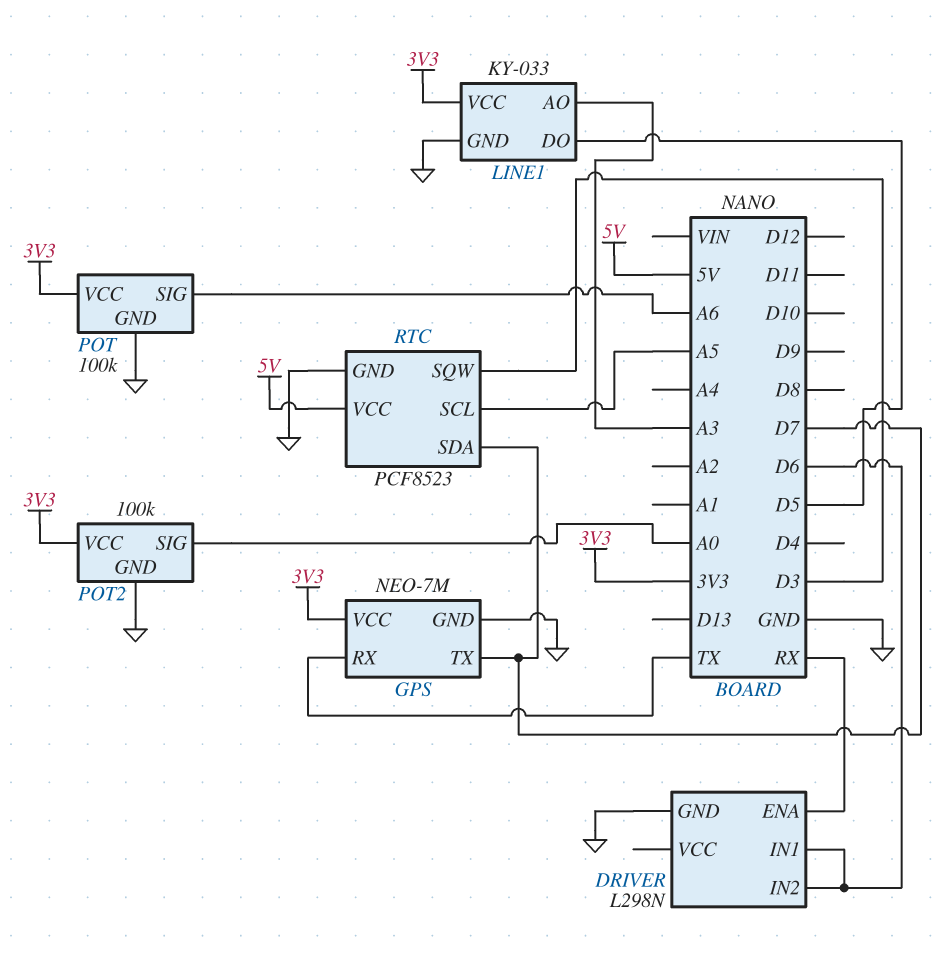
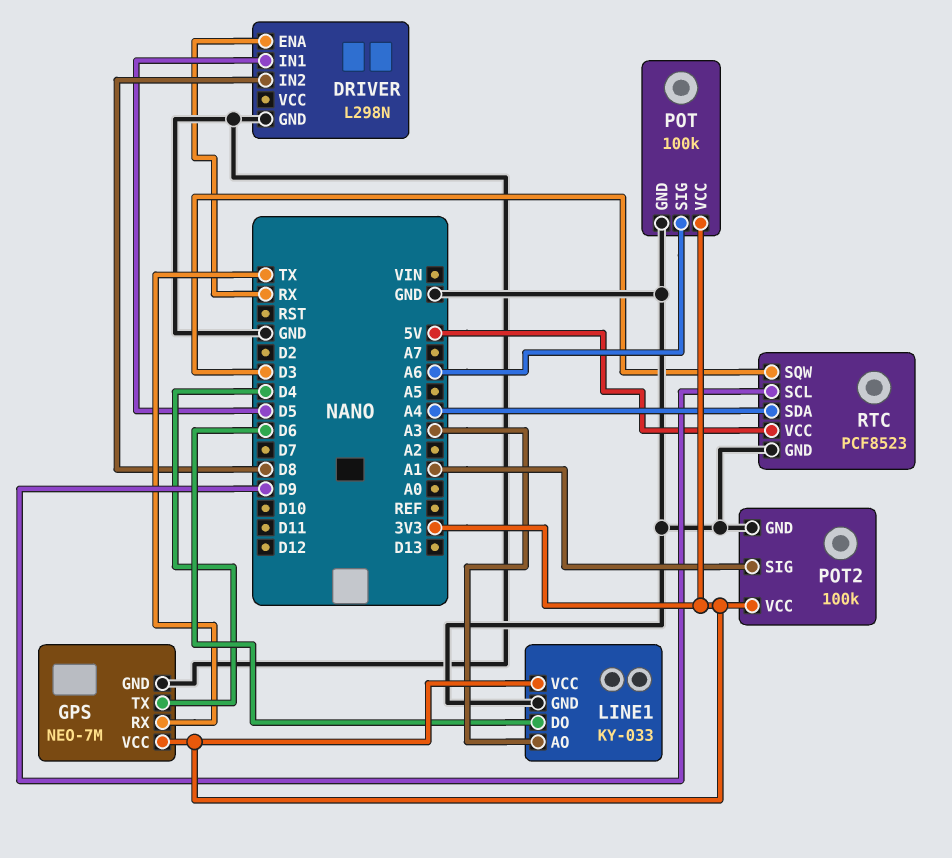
DRIVER pin IN1: D6 -> D5
DRIVER pin IN2: D6 -> D8
GPS pin TX: D7 -> D4
LINE1 pin DO: D5 -> D6
POT2 pin SIG: A0 -> A1
RTC pin SCL: A5 -> D9
RTC pin SDA: D7 -> A4

